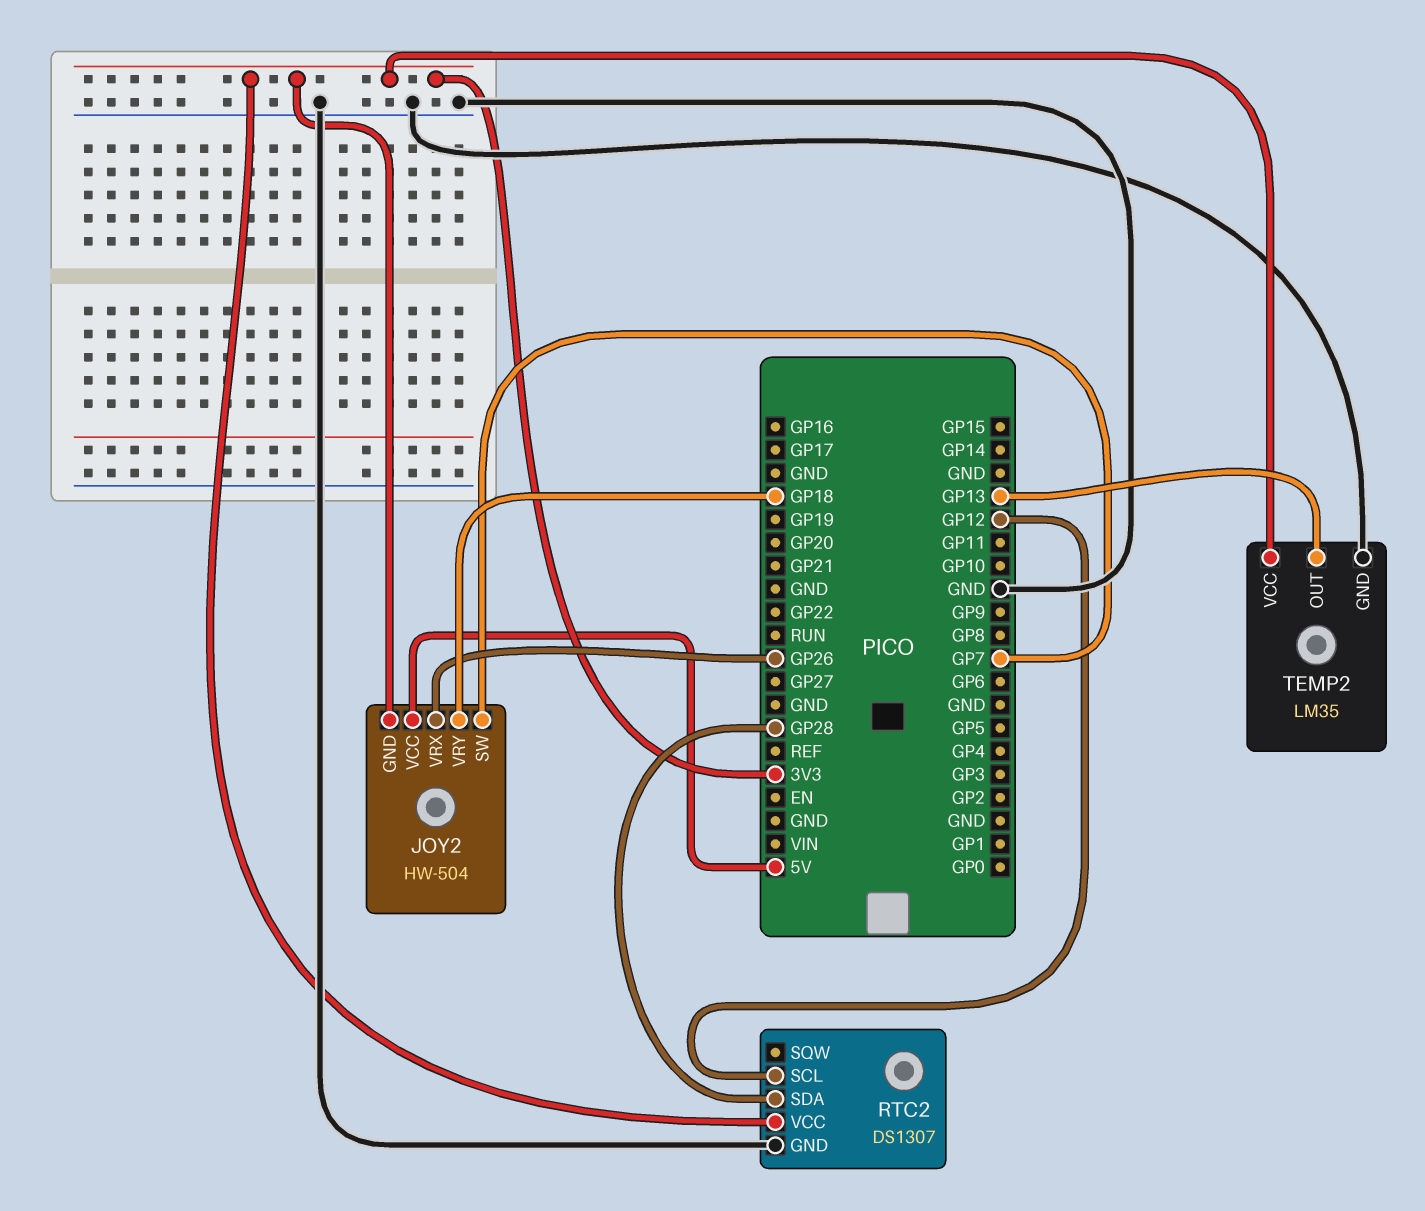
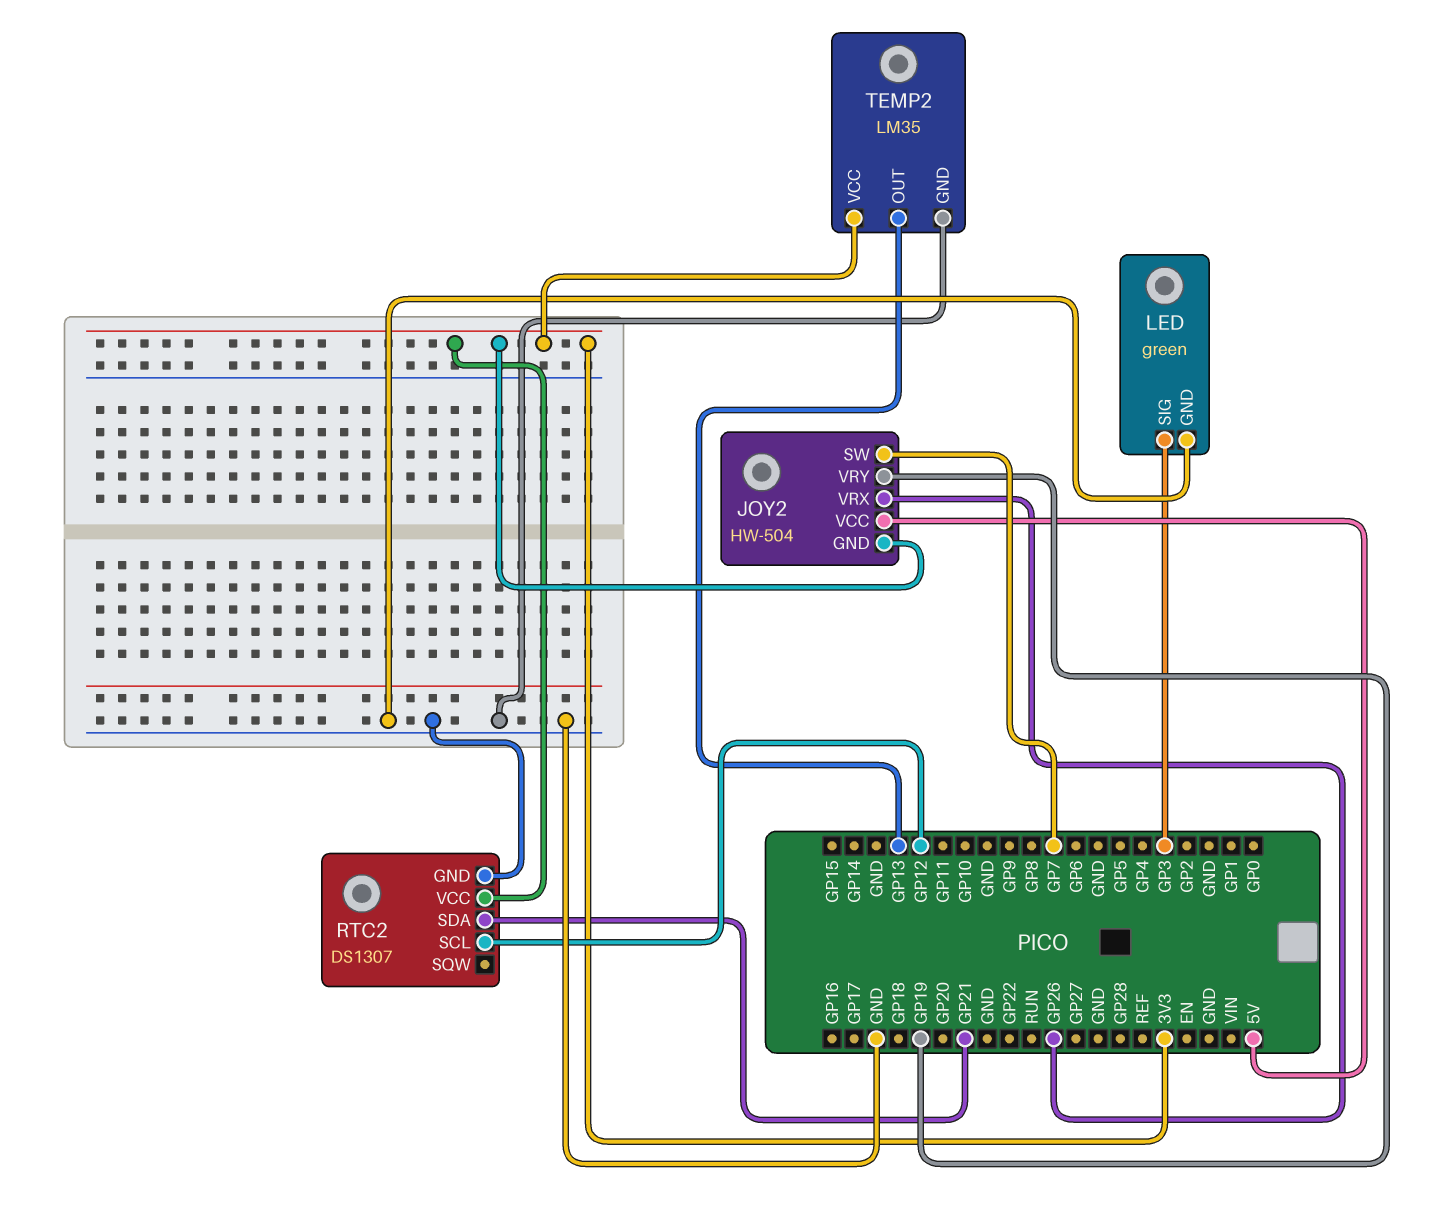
JOY2 pin VRY: GP18 -> GP19
LED: none -> green
LED pin GND: none -> GND
LED pin SIG: none -> GP3
RTC2 pin SDA: GP28 -> GP21

